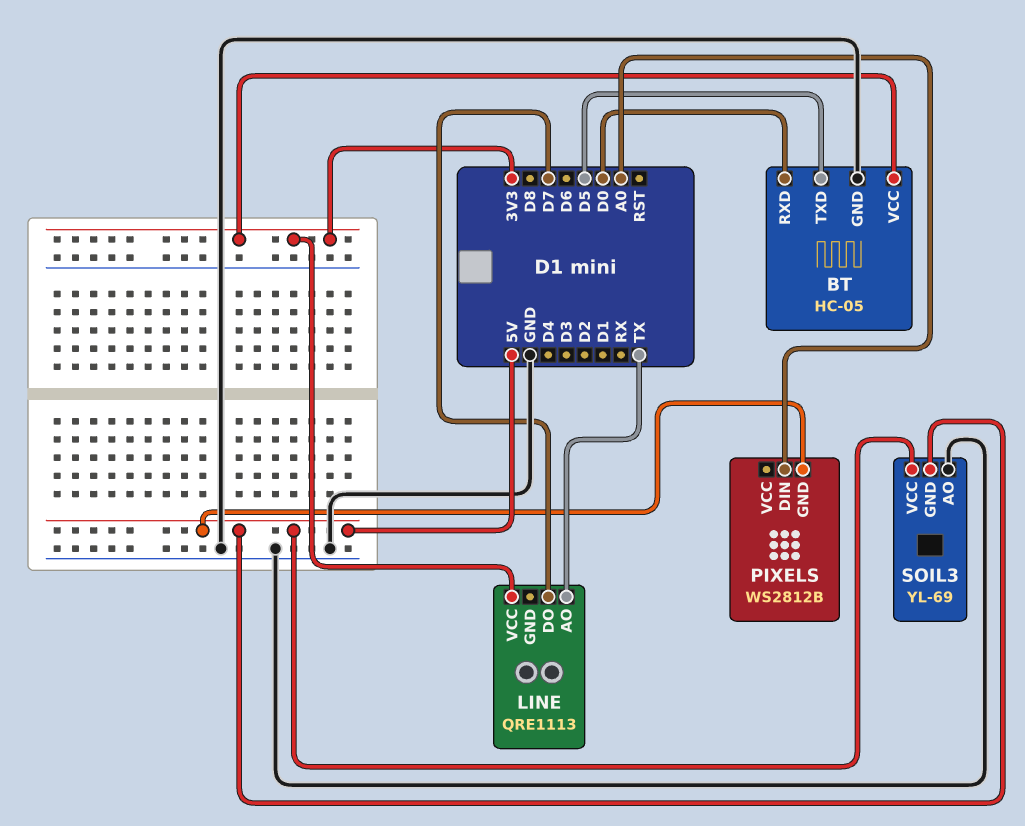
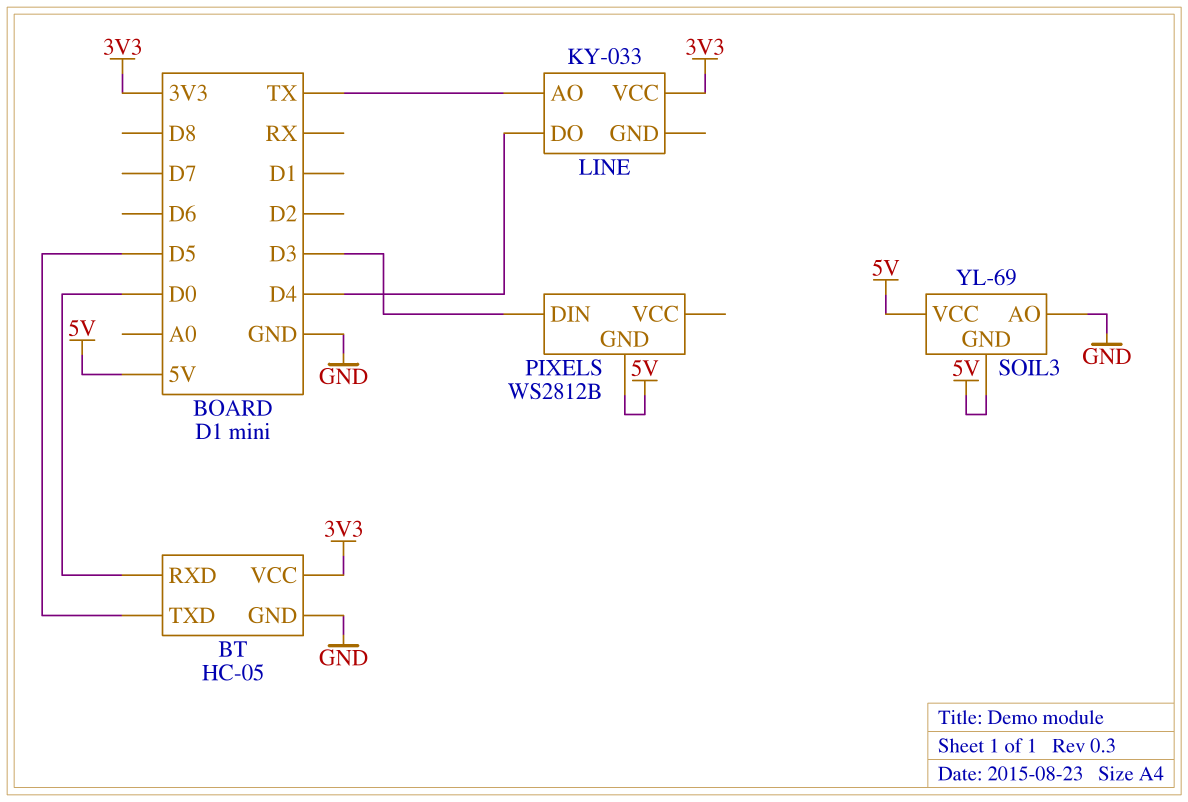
LINE: QRE1113 -> KY-033
LINE pin DO: D7 -> D4
PIXELS pin DIN: A0 -> D3

